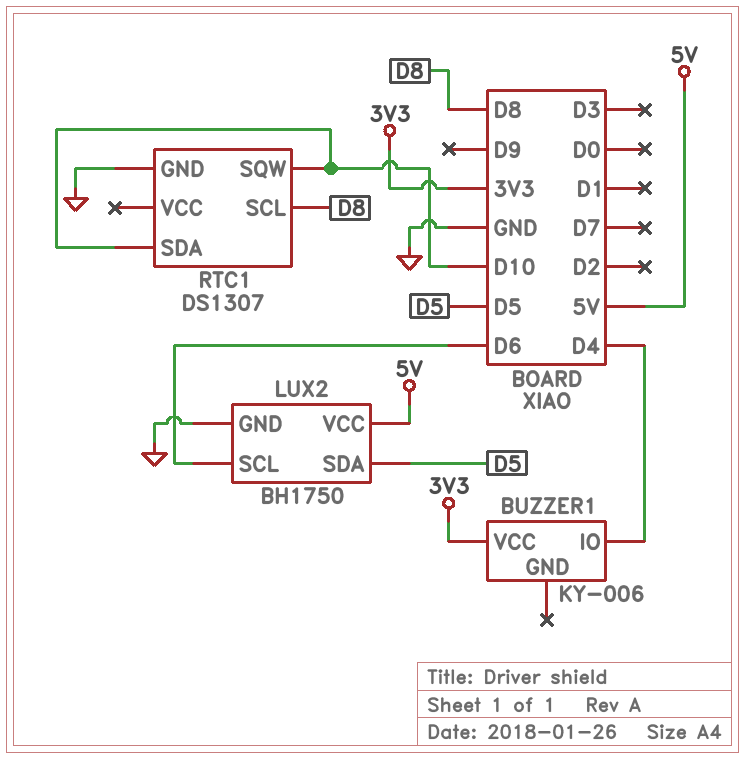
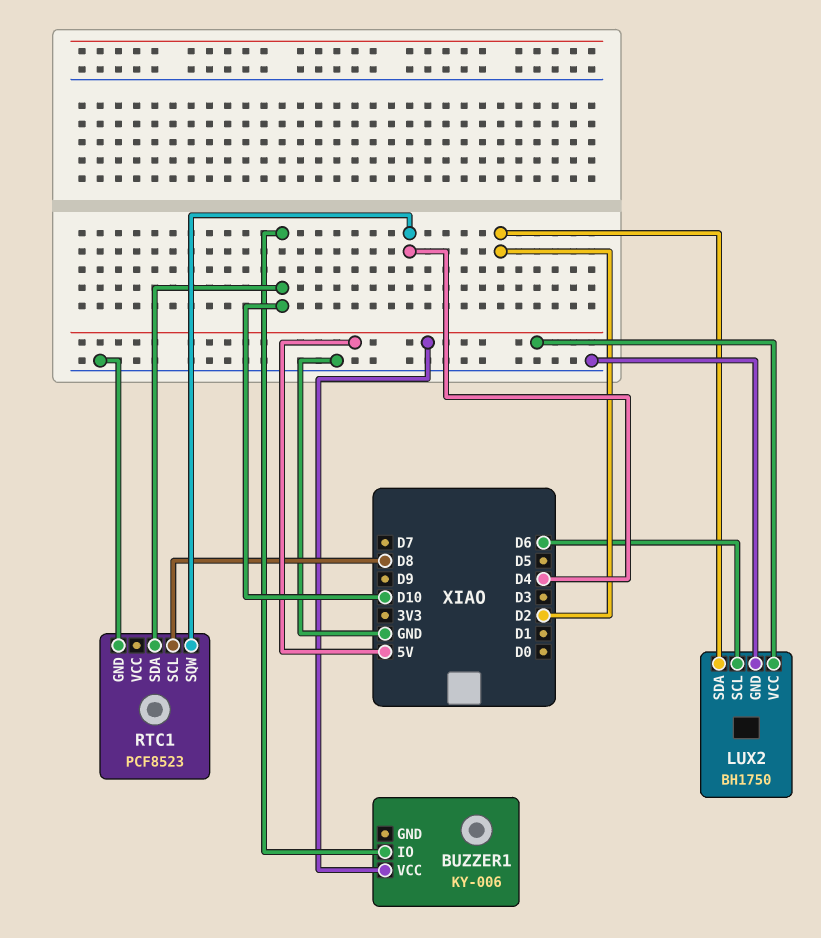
BUZZER1 pin IO: D4 -> D10
BUZZER1 pin VCC: 3V3 -> 5V
LUX2 pin SDA: D5 -> D2
RTC1: DS1307 -> PCF8523
RTC1 pin SQW: D10 -> D4

